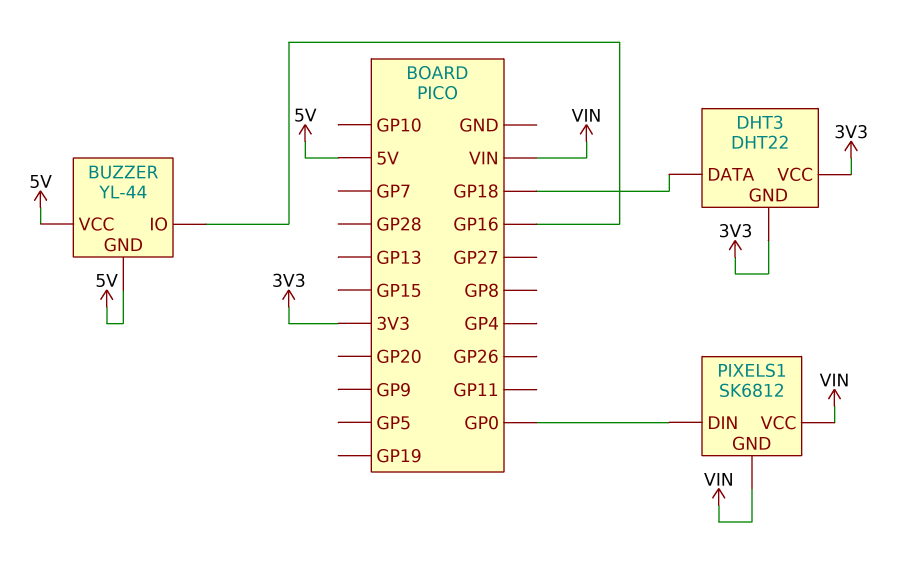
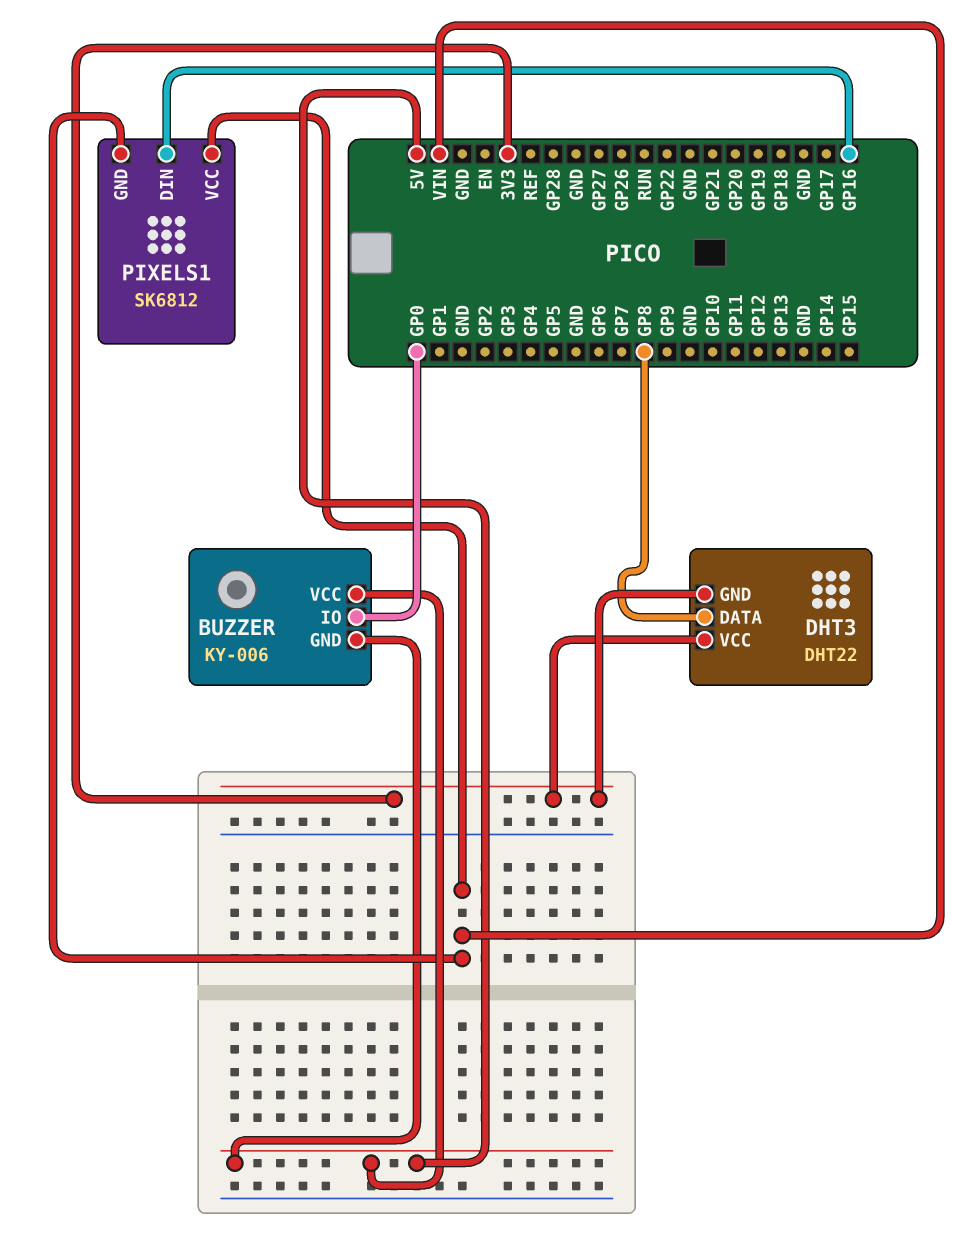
BUZZER: YL-44 -> KY-006
BUZZER pin IO: GP16 -> GP0
DHT3 pin DATA: GP18 -> GP8
PIXELS1 pin DIN: GP0 -> GP16

